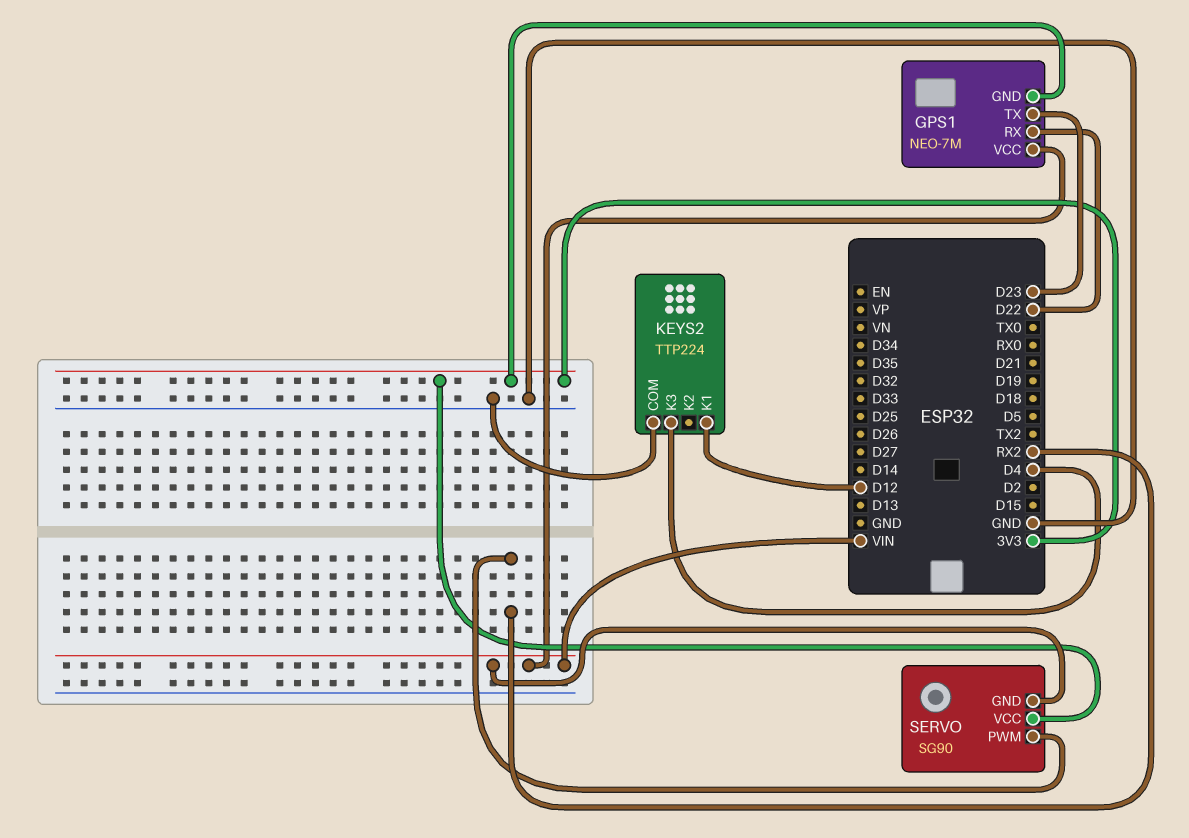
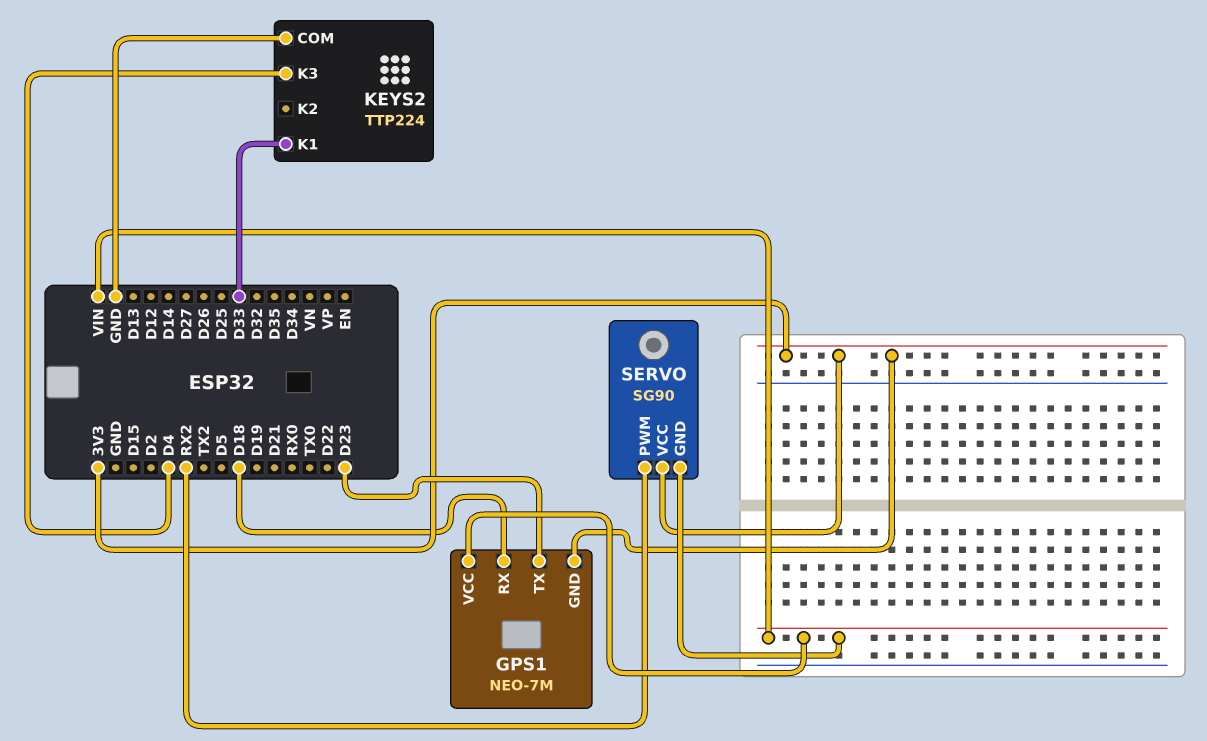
GPS1 pin RX: D22 -> D18
KEYS2 pin K1: D12 -> D33

